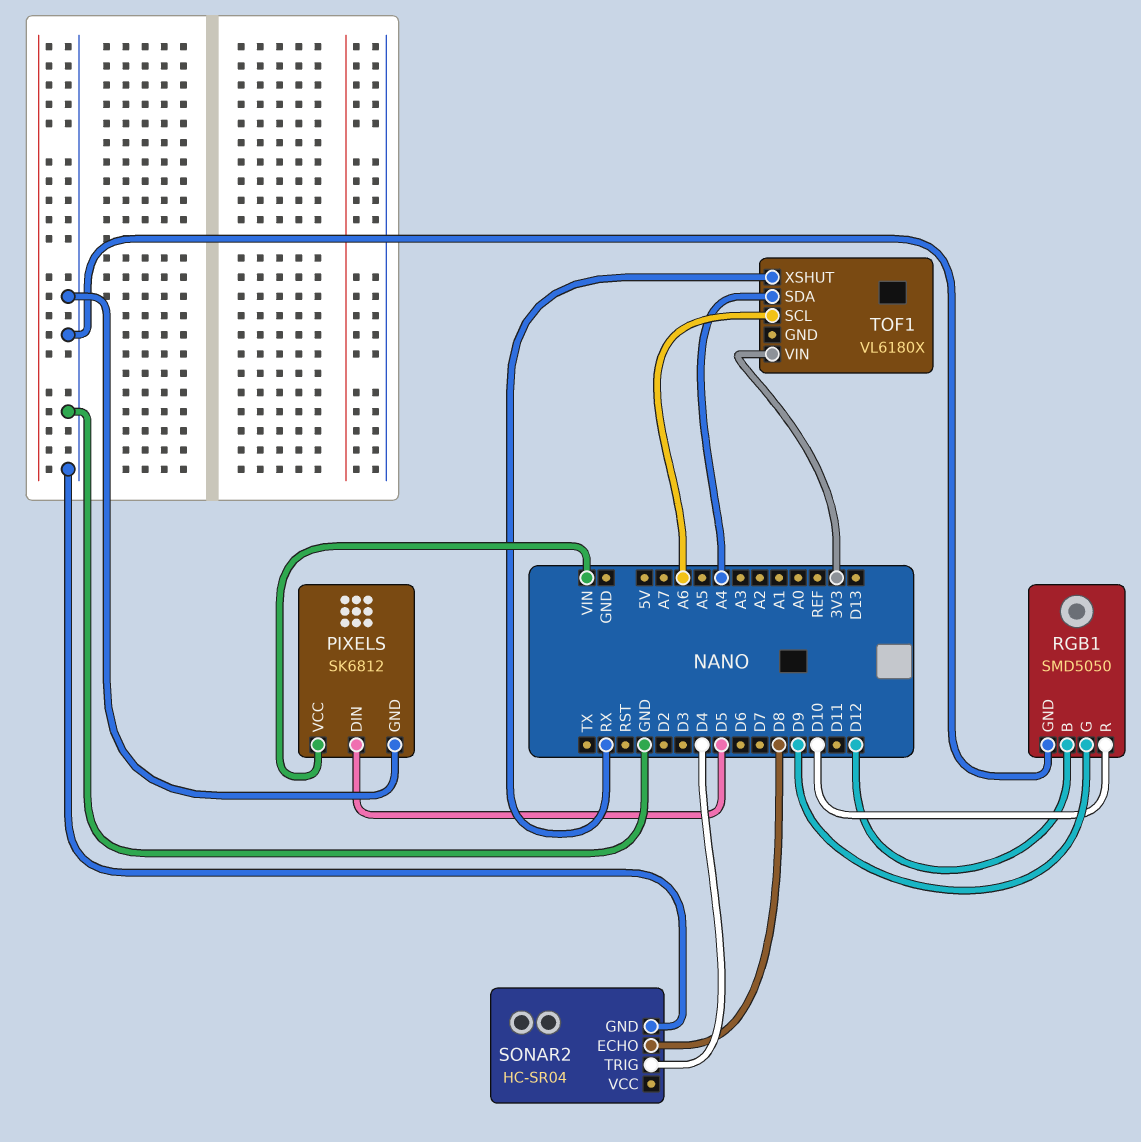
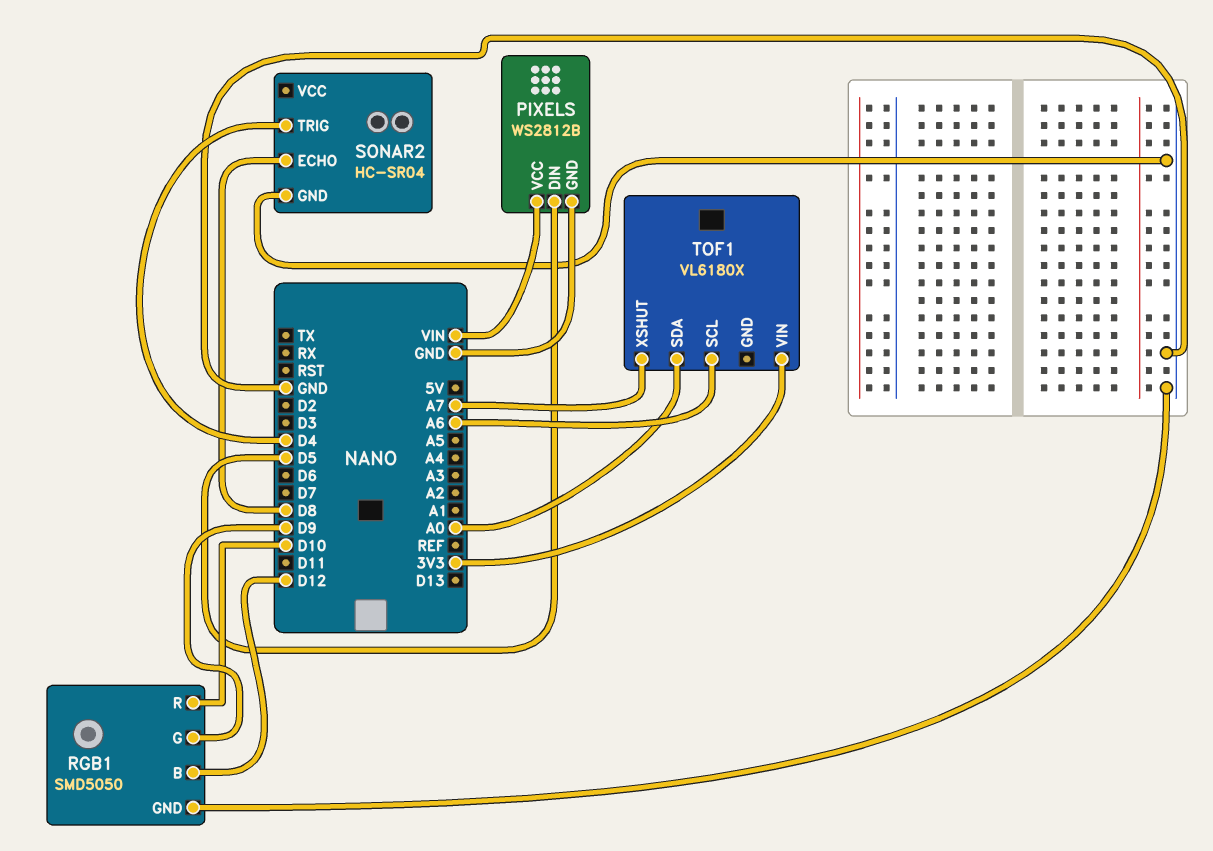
PIXELS: SK6812 -> WS2812B
TOF1 pin SDA: A4 -> A0
TOF1 pin XSHUT: RX -> A7

